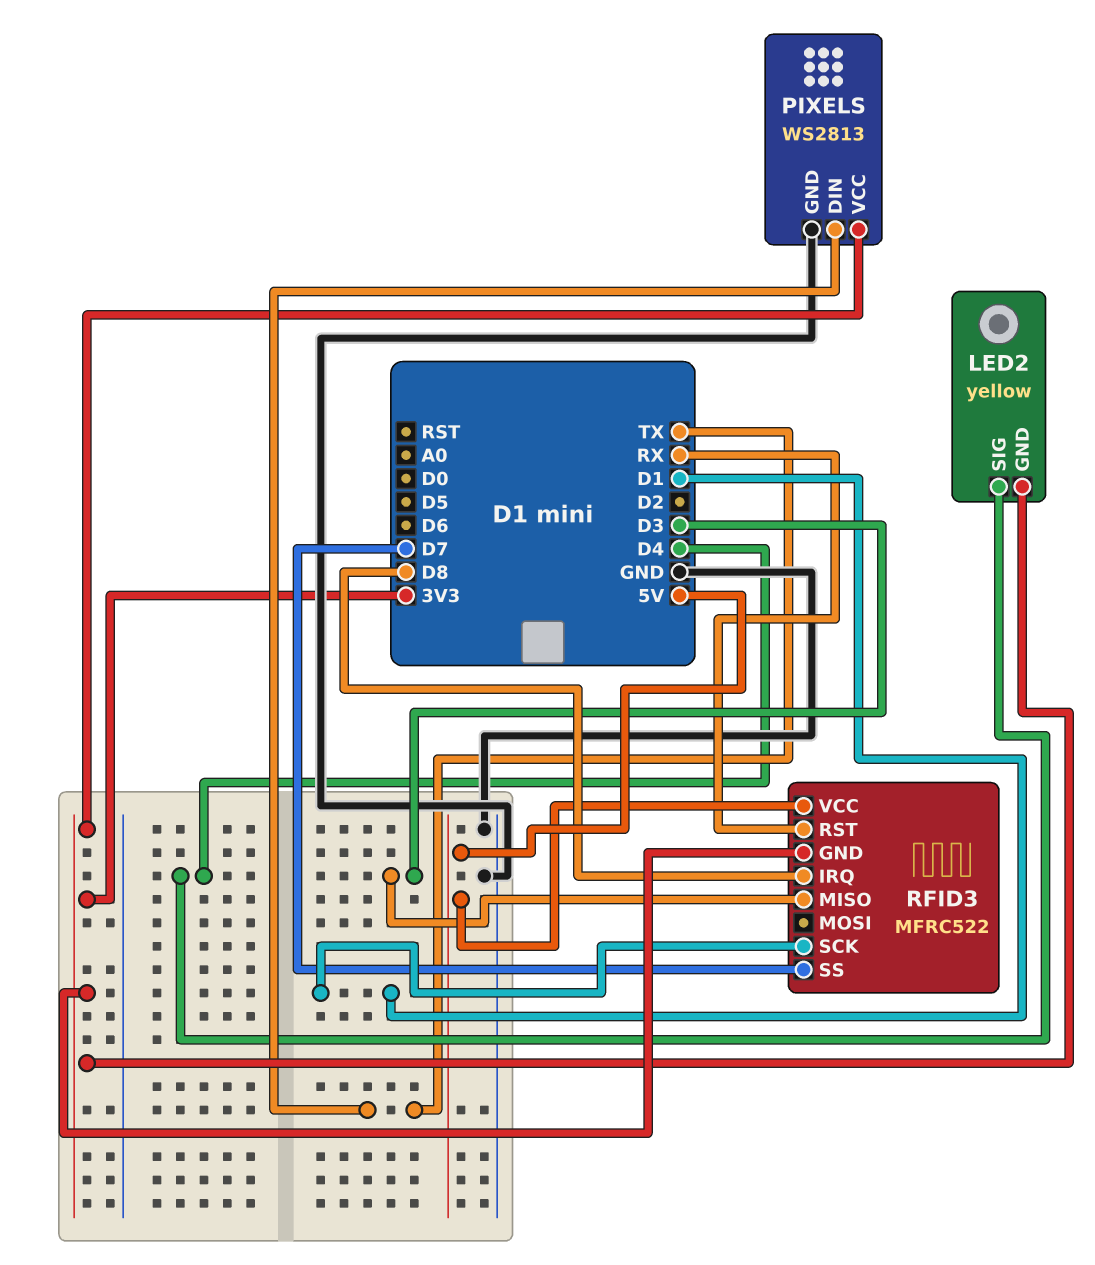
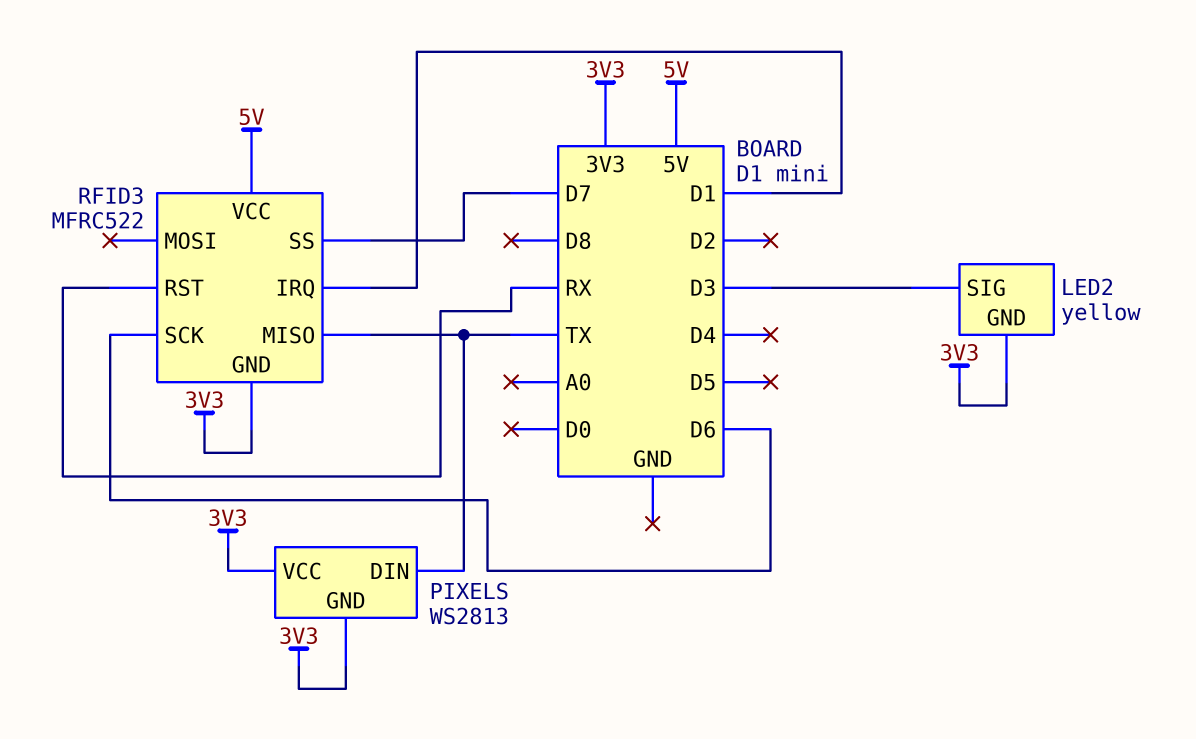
LED2 pin SIG: D4 -> D3
PIXELS pin GND: GND -> 3V3
RFID3 pin IRQ: D8 -> D1
RFID3 pin MISO: D3 -> TX
RFID3 pin SCK: D1 -> D6

